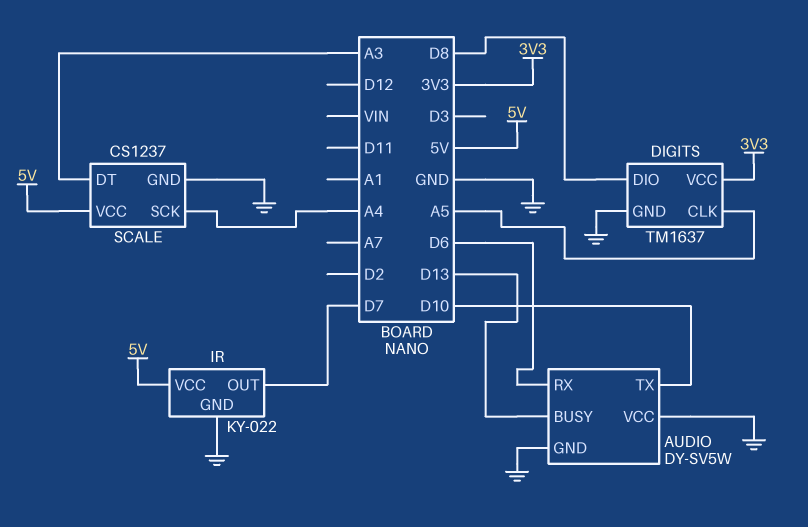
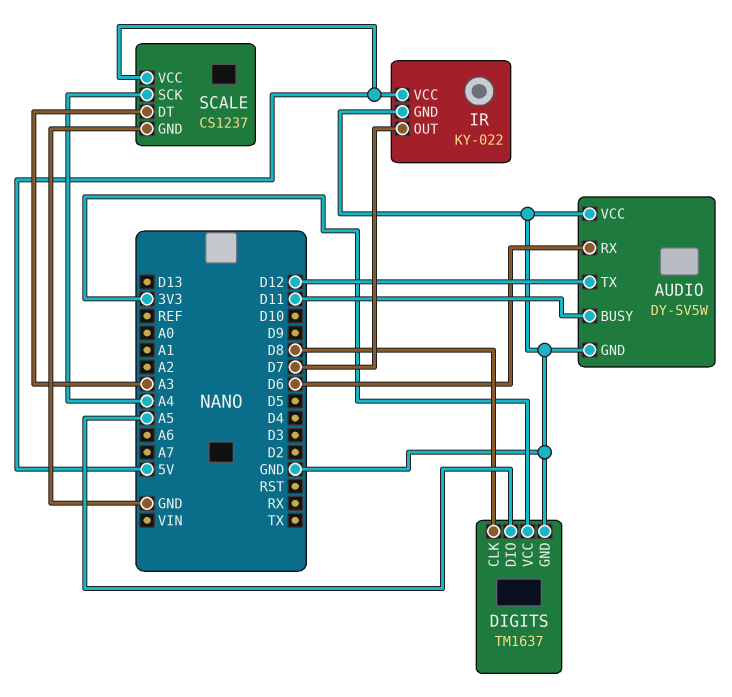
AUDIO pin BUSY: D13 -> D11
AUDIO pin TX: D10 -> D12
DIGITS pin CLK: A5 -> D8
DIGITS pin DIO: D8 -> A5

